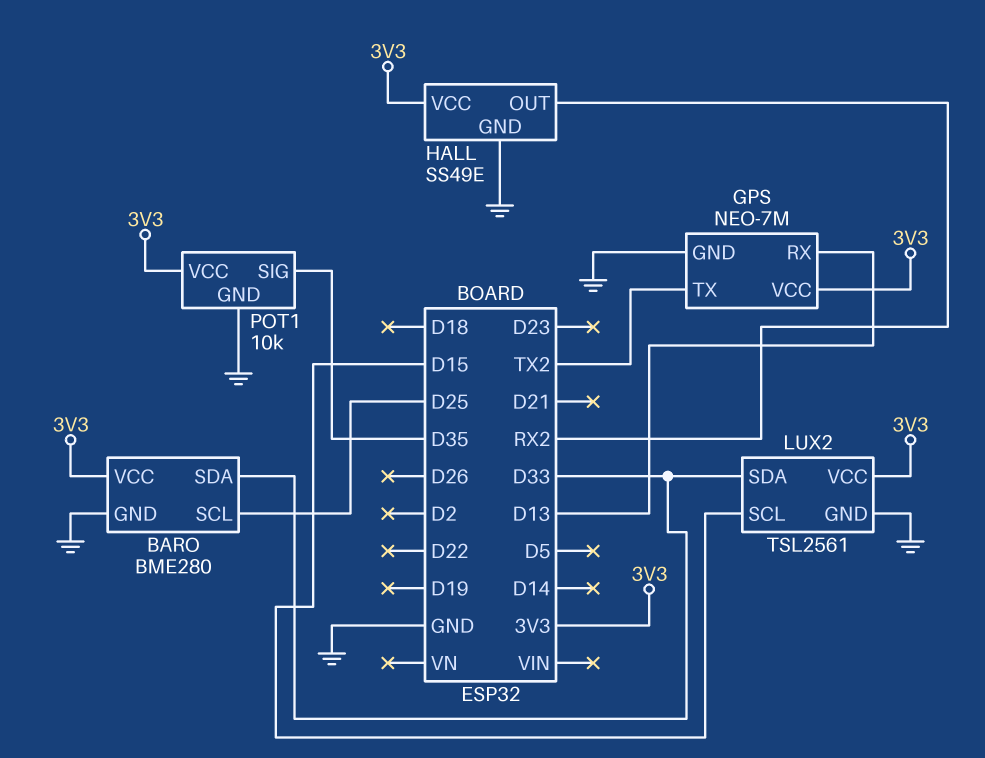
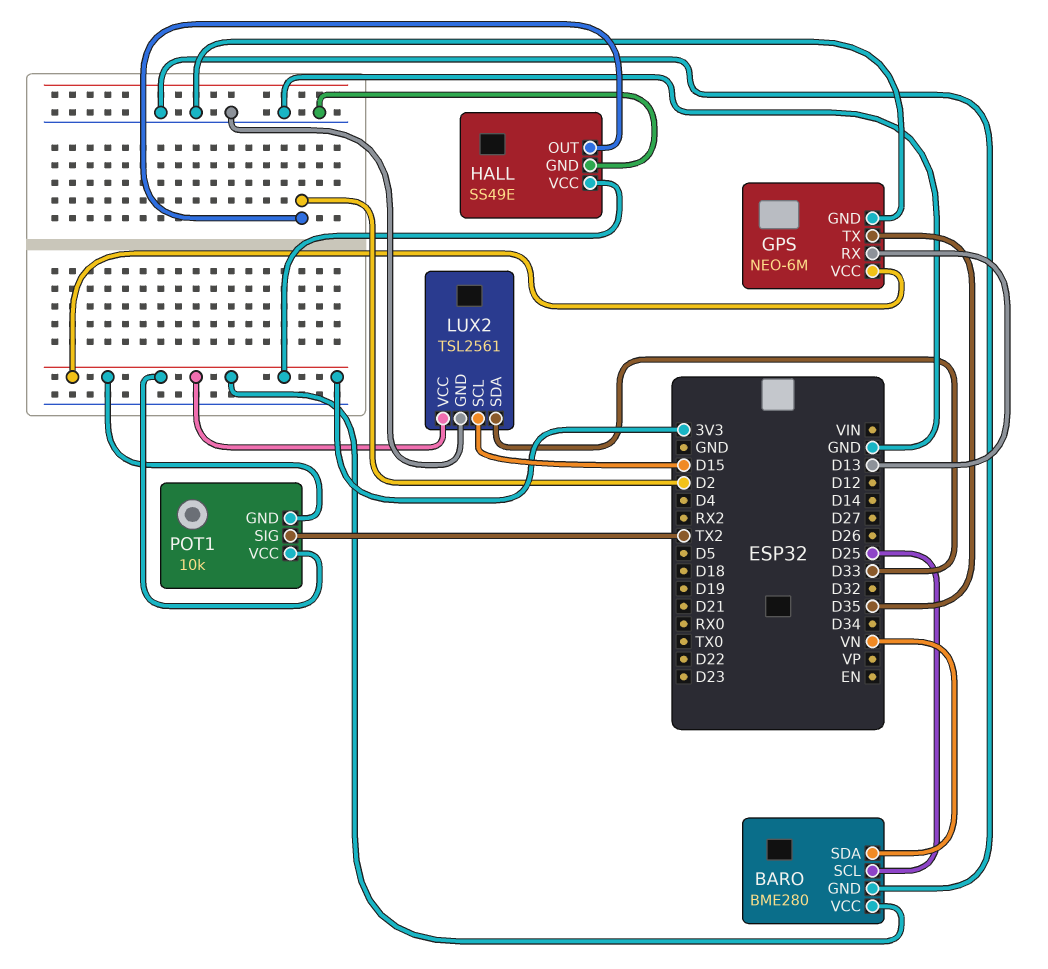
BARO pin SDA: D33 -> VN
GPS: NEO-7M -> NEO-6M
GPS pin TX: TX2 -> D35
HALL pin OUT: RX2 -> D2
POT1 pin GND: GND -> 3V3
POT1 pin SIG: D35 -> TX2

